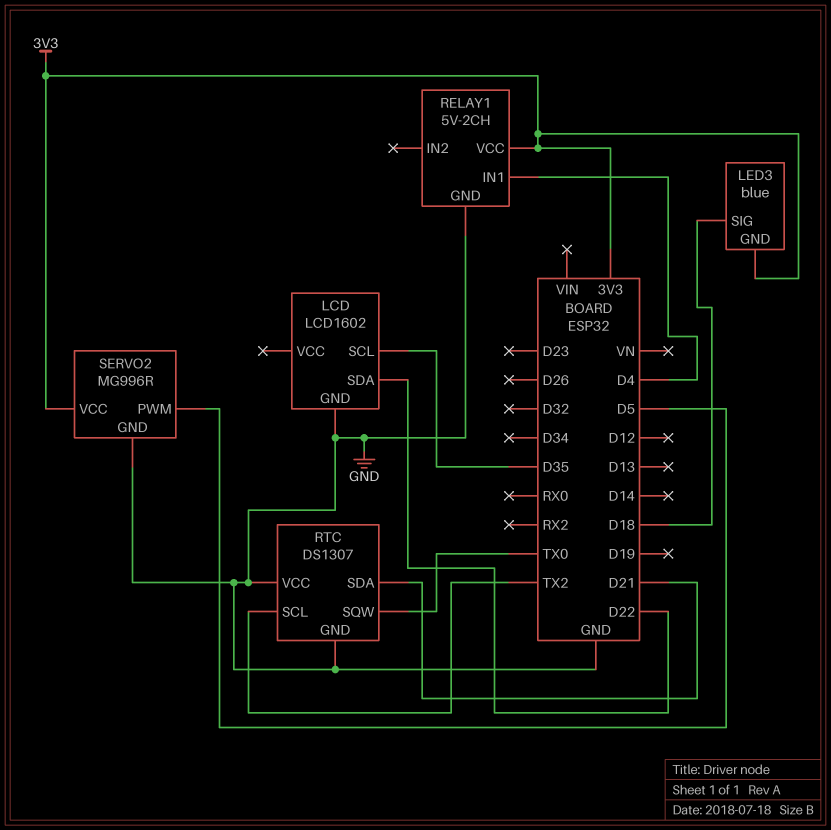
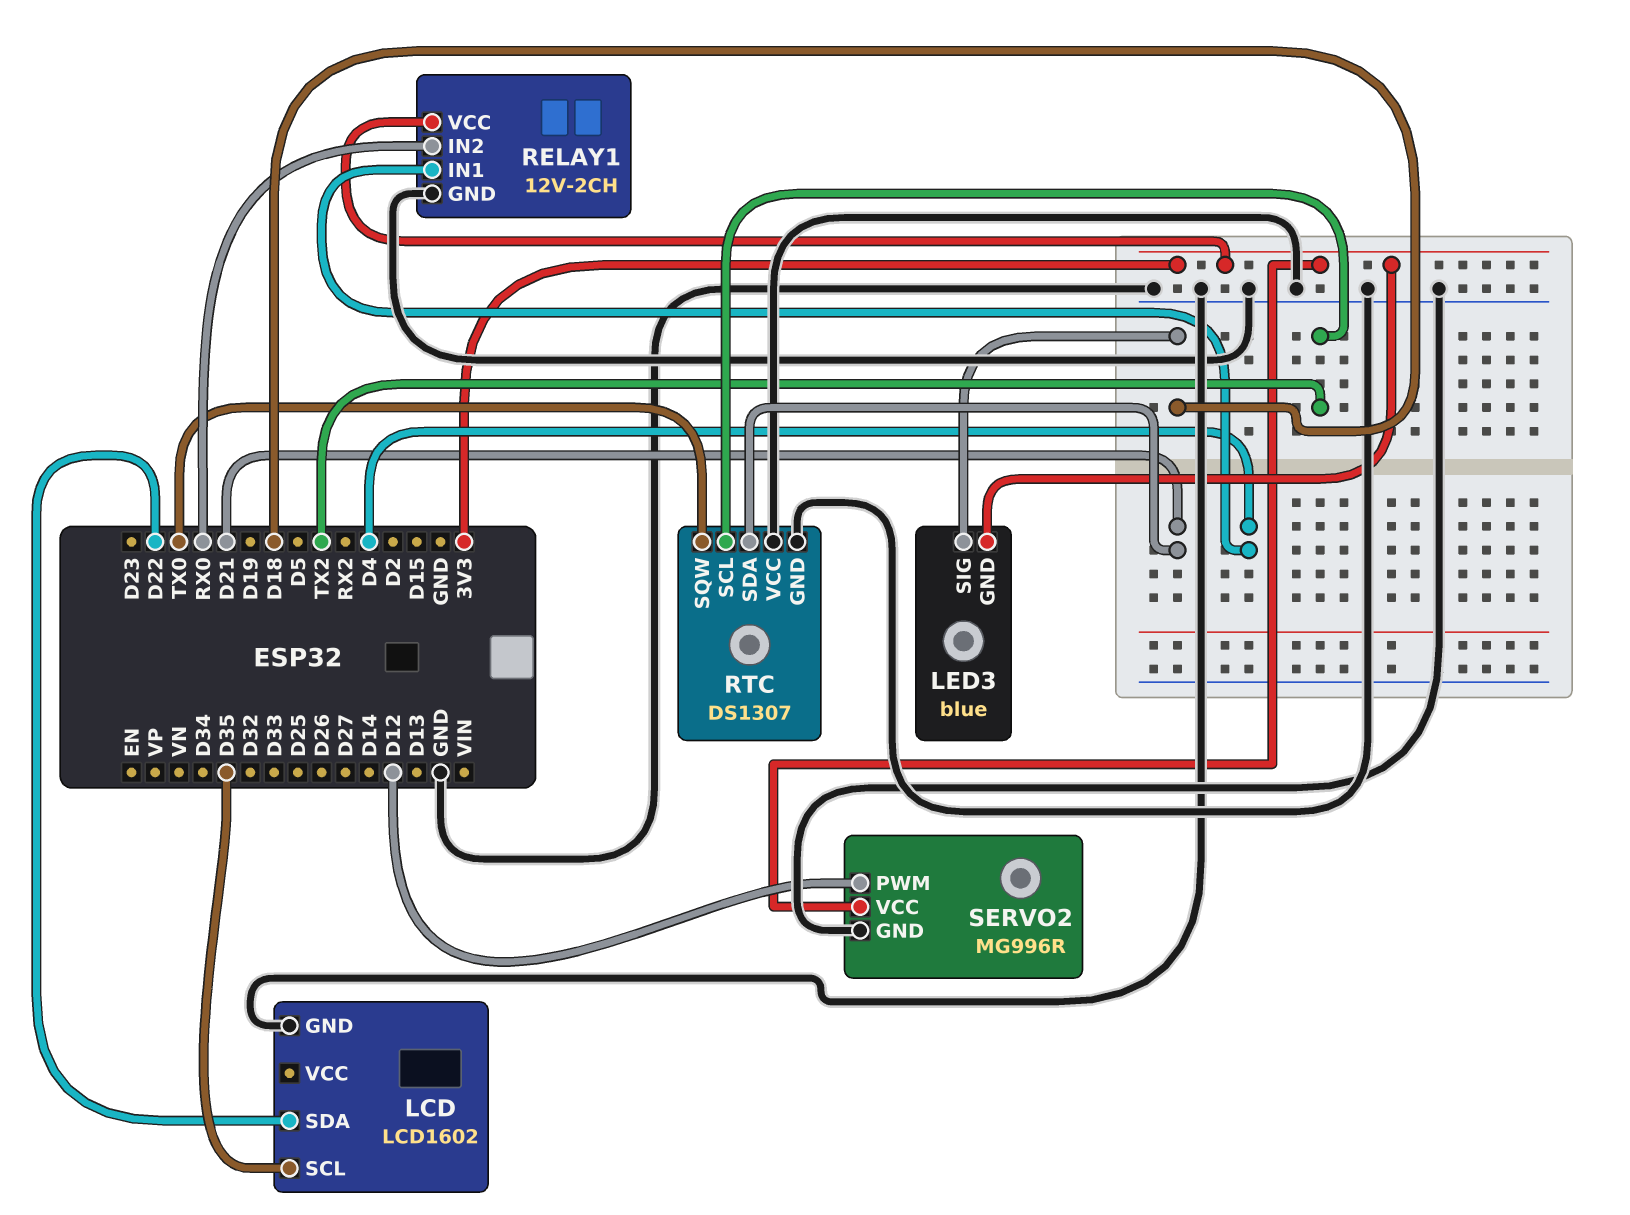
RELAY1: 5V-2CH -> 12V-2CH
RELAY1 pin IN2: none -> RX0
SERVO2 pin PWM: D5 -> D12

